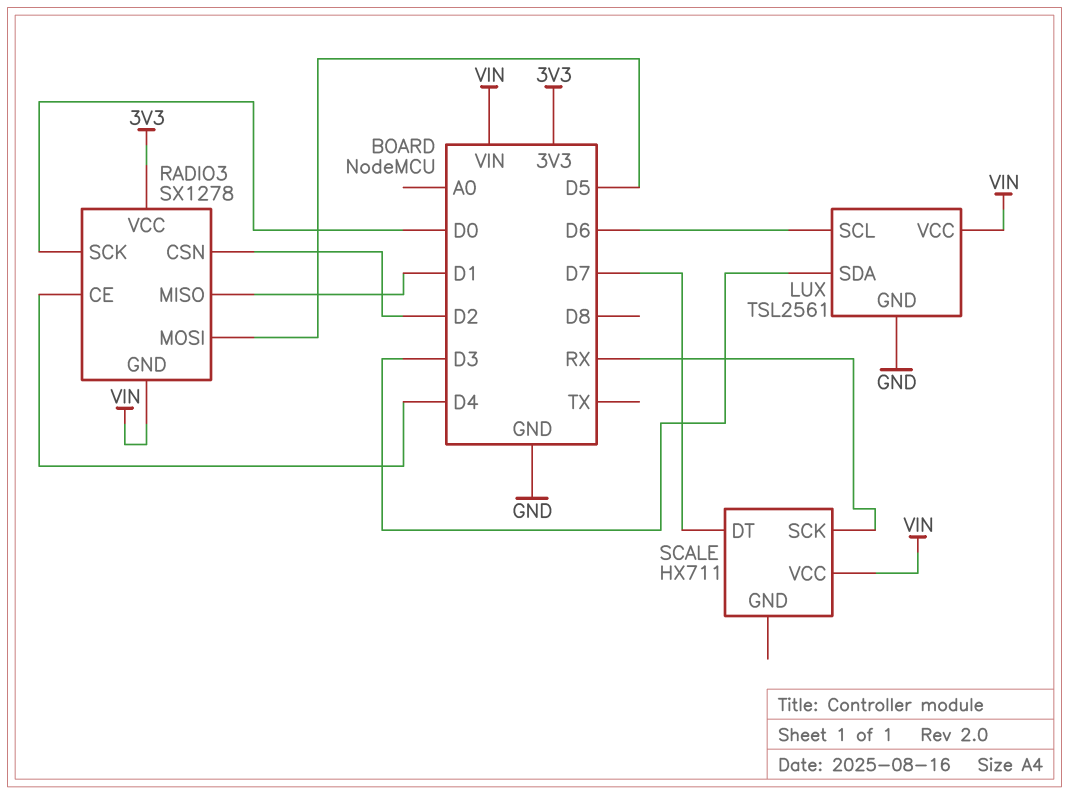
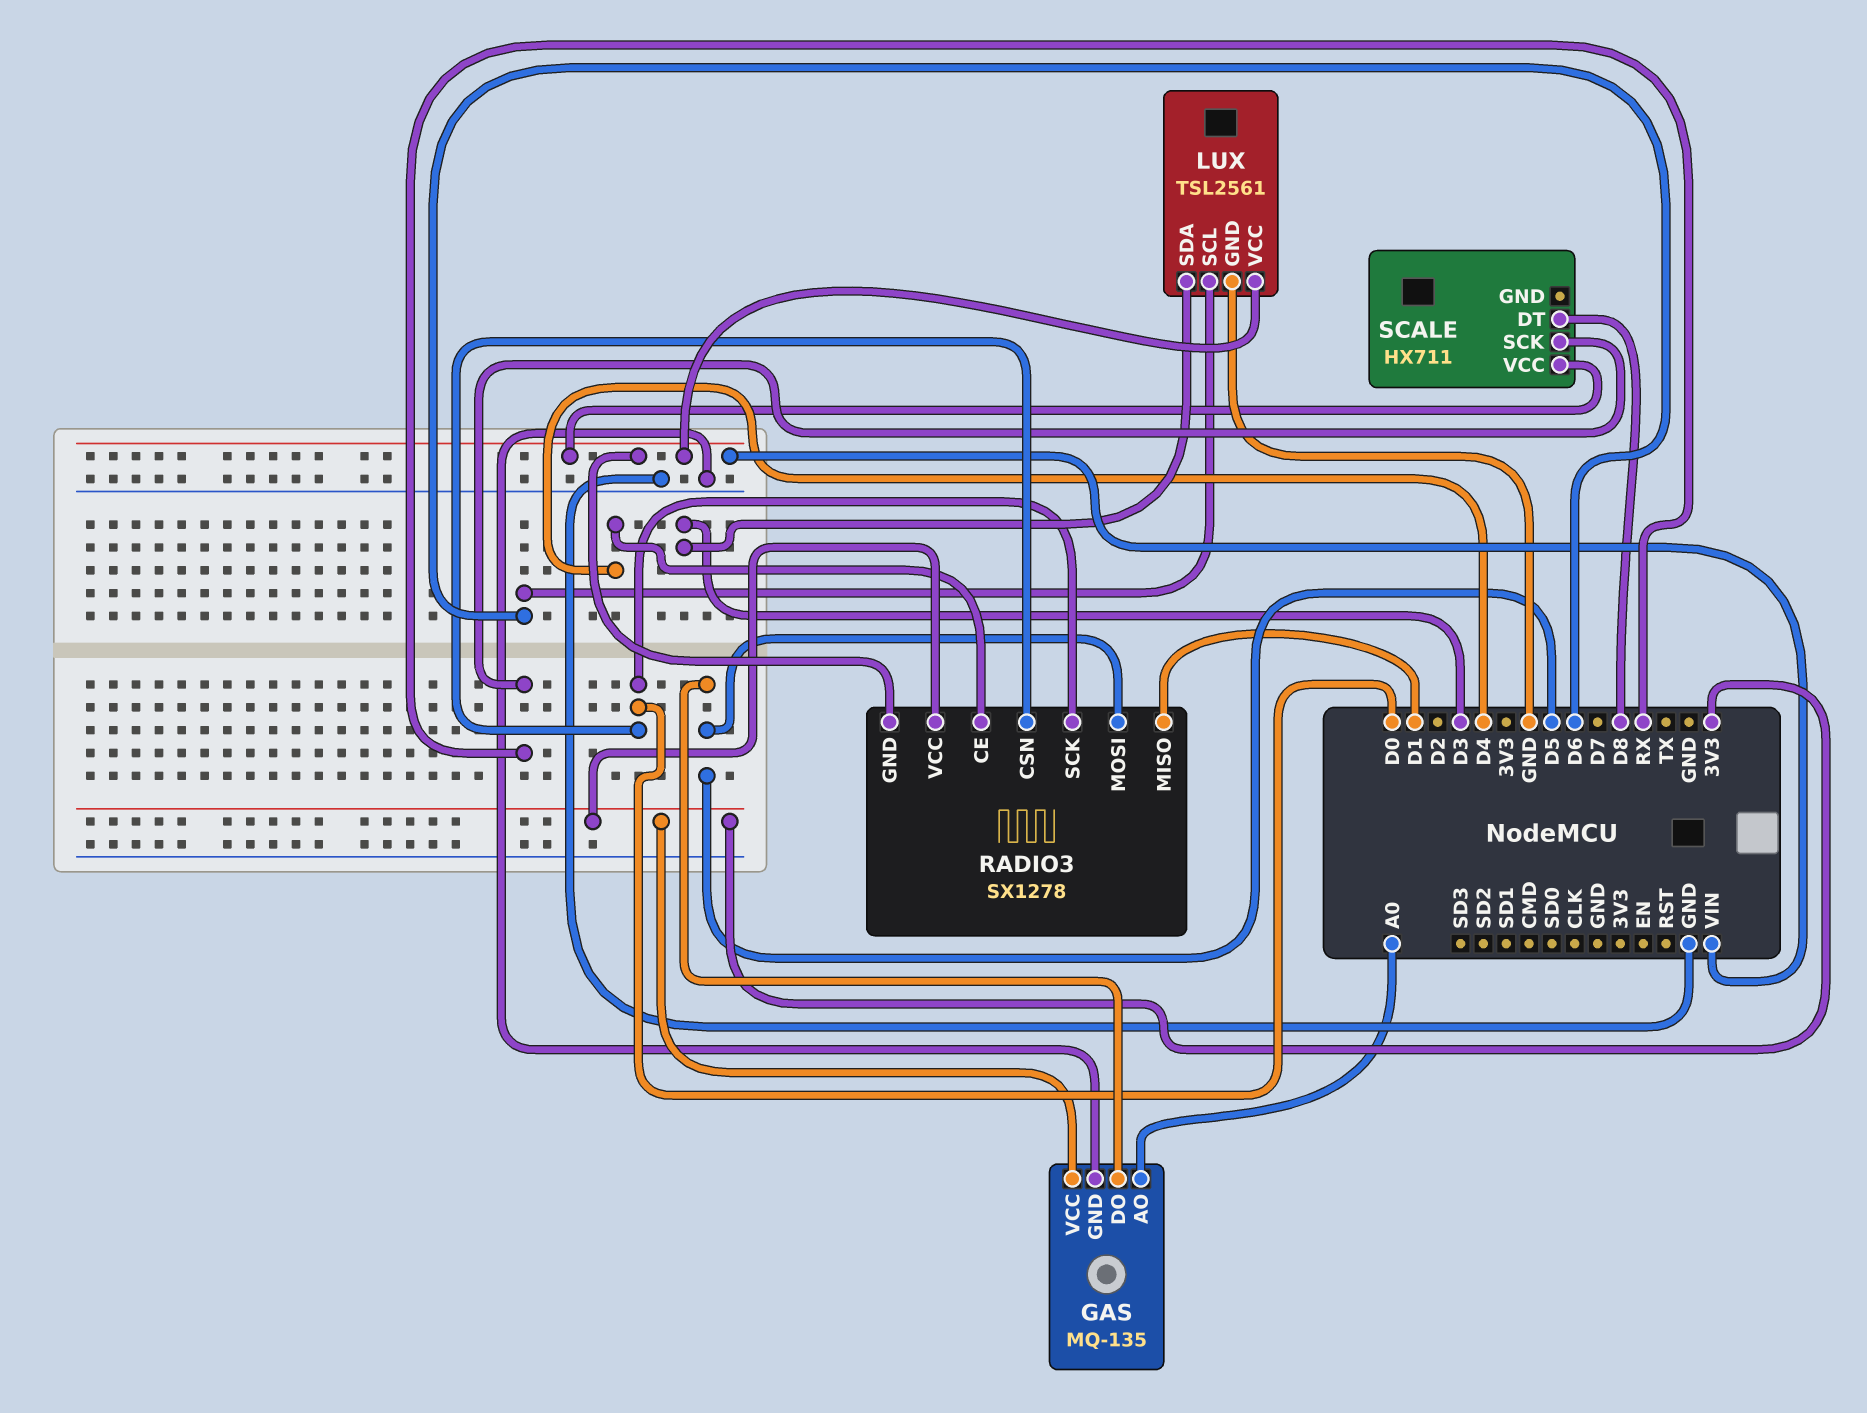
GAS: none -> MQ-135
GAS pin AO: none -> A0
GAS pin DO: none -> D5
GAS pin GND: none -> GND
GAS pin VCC: none -> 3V3
RADIO3 pin CSN: D2 -> D0
SCALE pin DT: D7 -> D8

